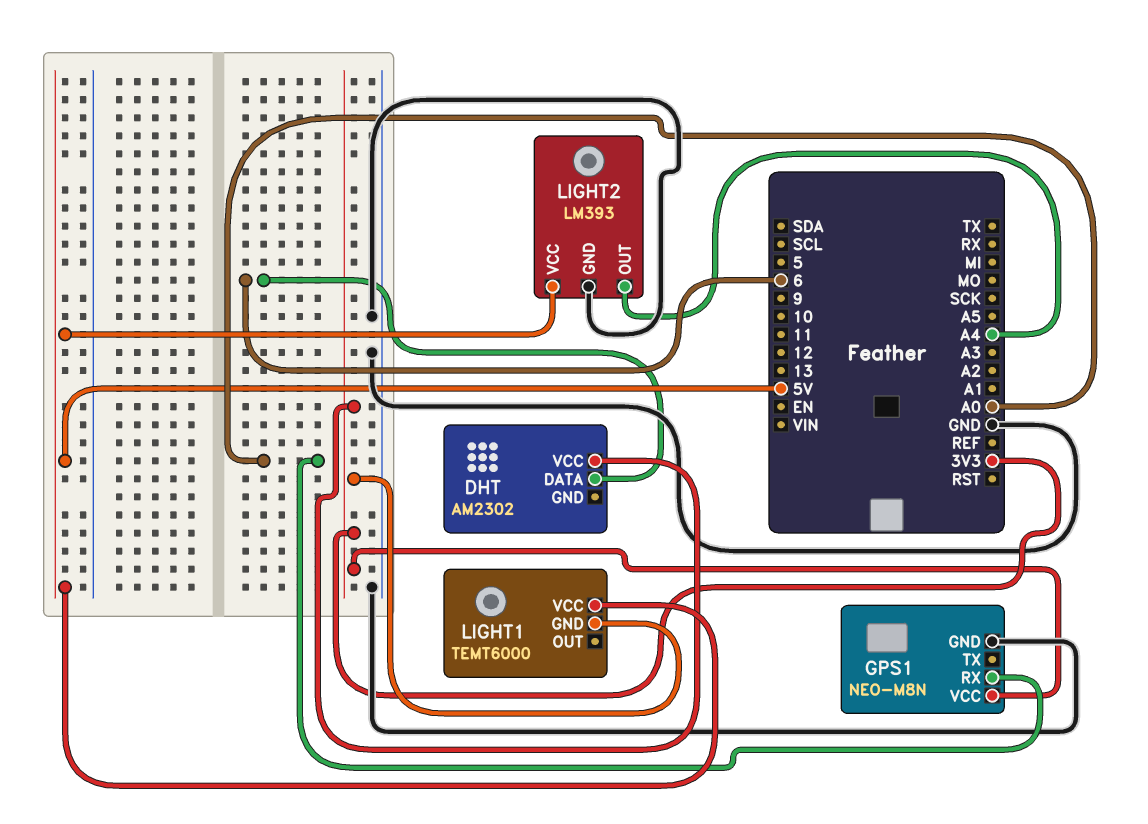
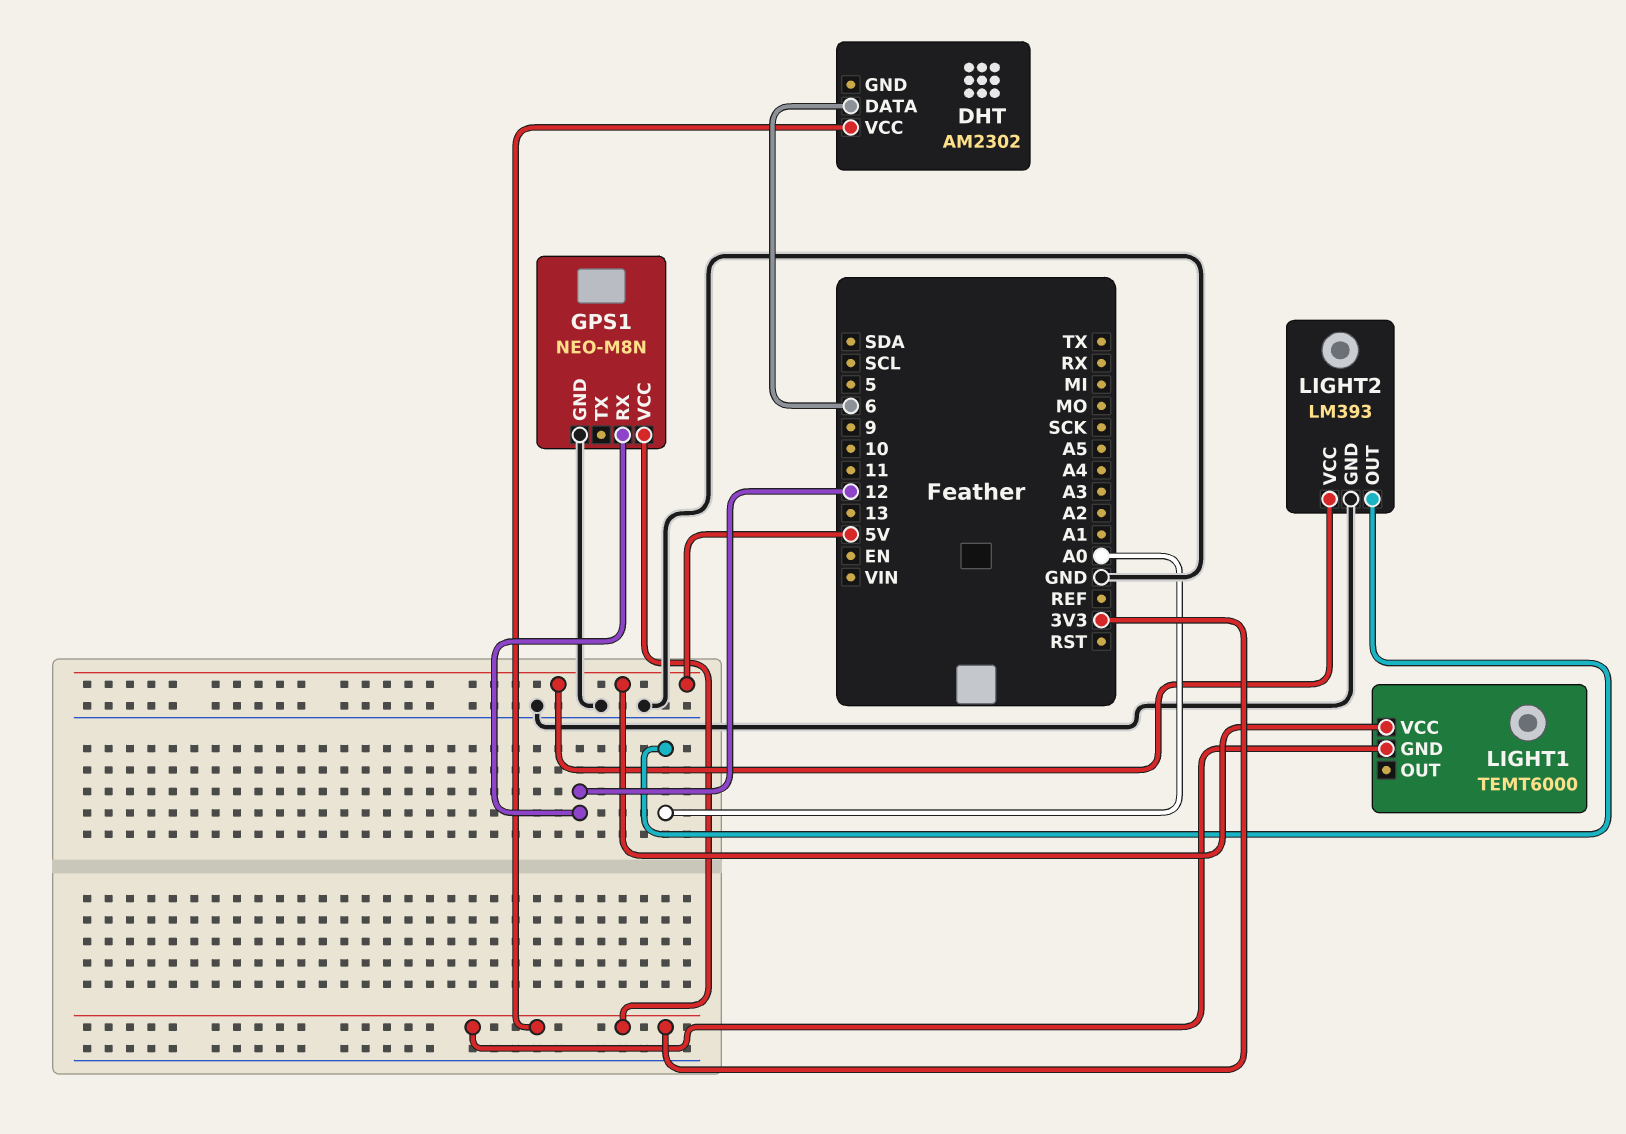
GPS1 pin RX: A0 -> 12
LIGHT2 pin OUT: A4 -> A0

